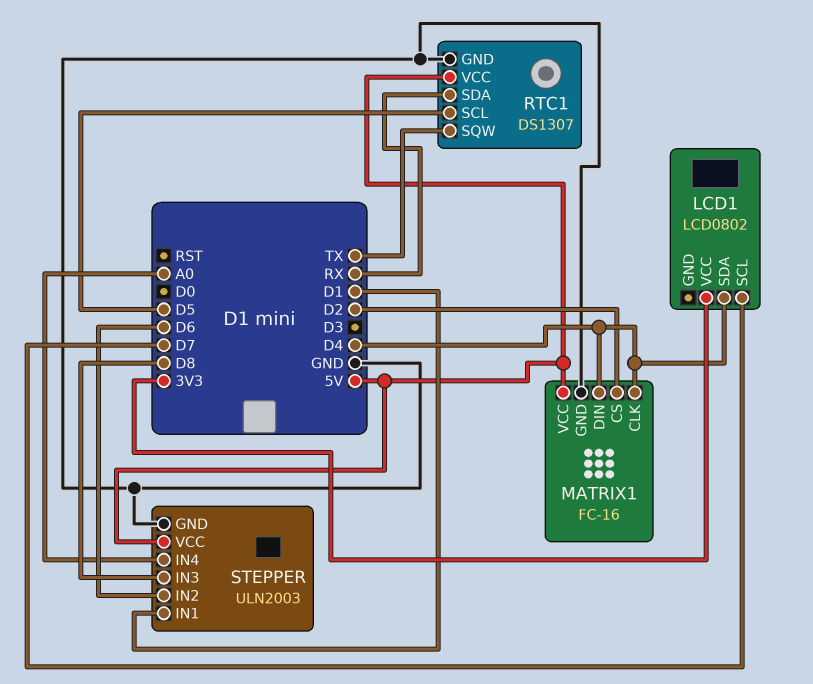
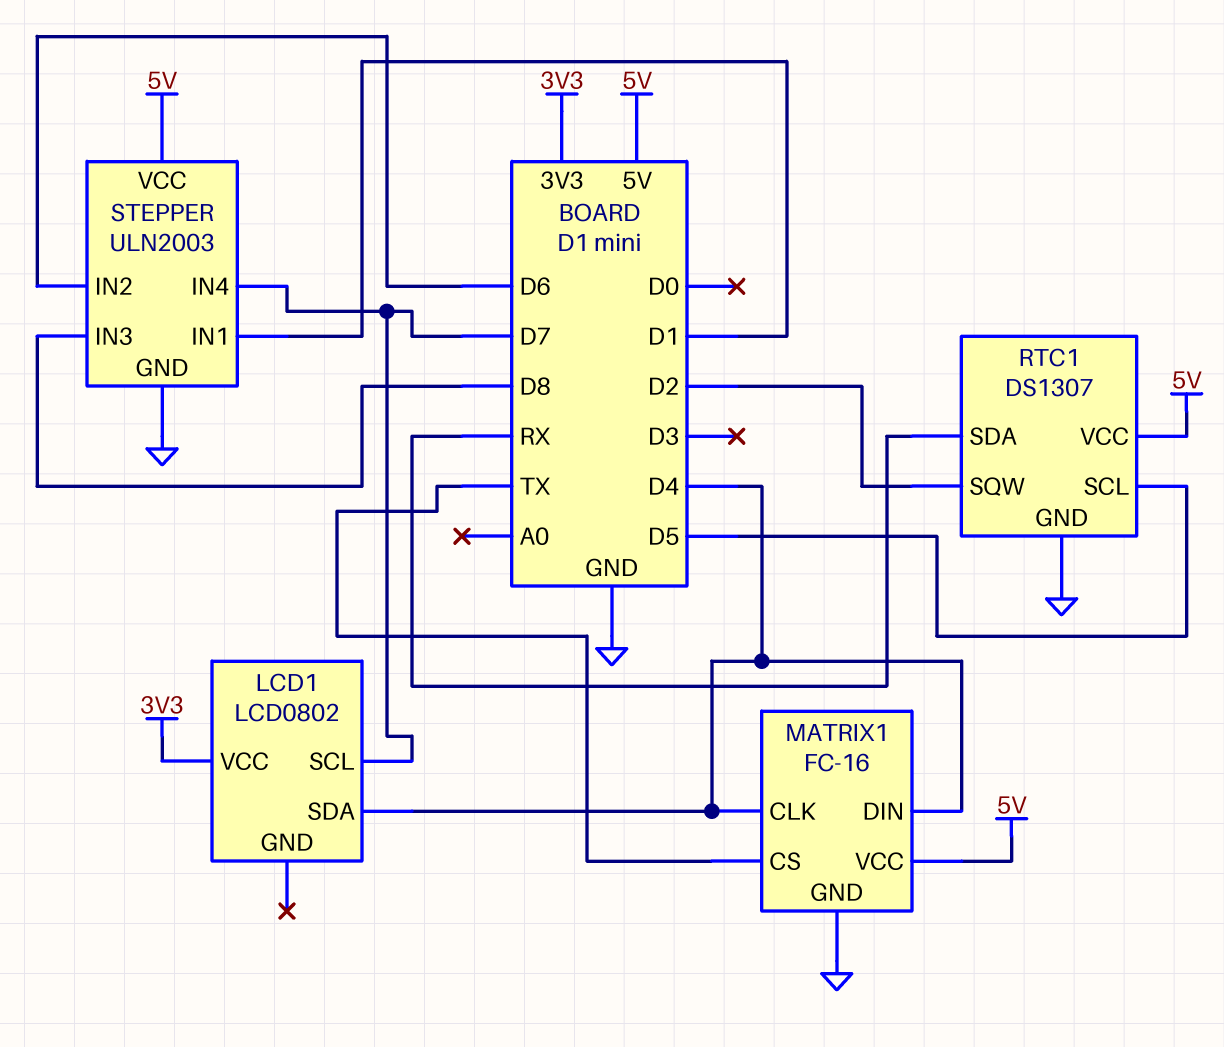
MATRIX1 pin CS: D2 -> TX
RTC1 pin SQW: TX -> D2
STEPPER pin IN4: A0 -> D7

